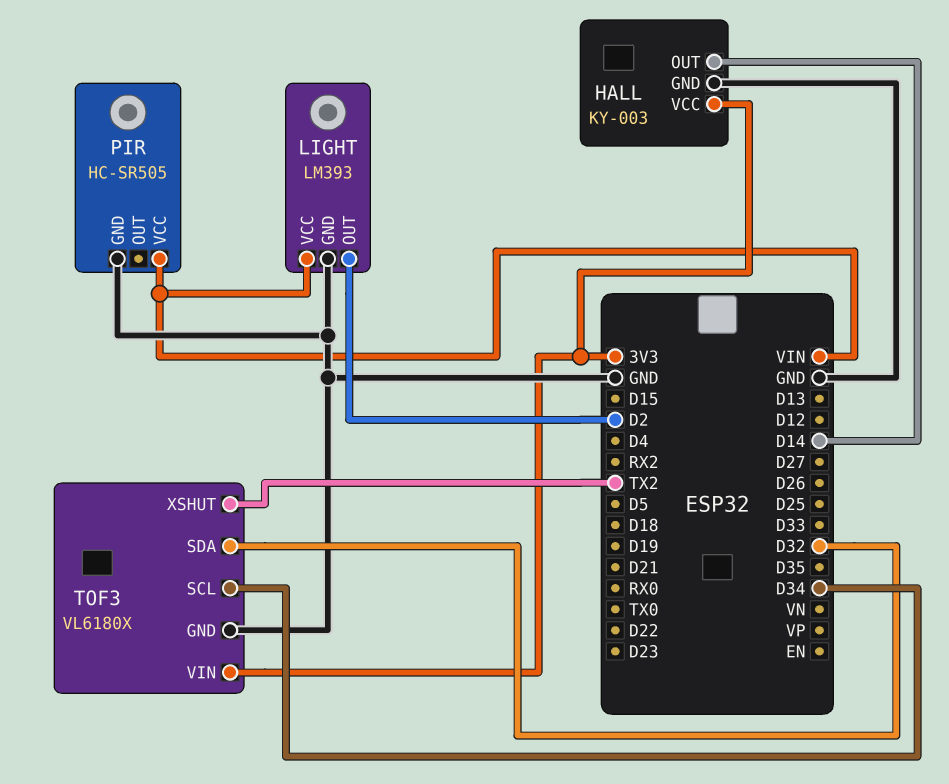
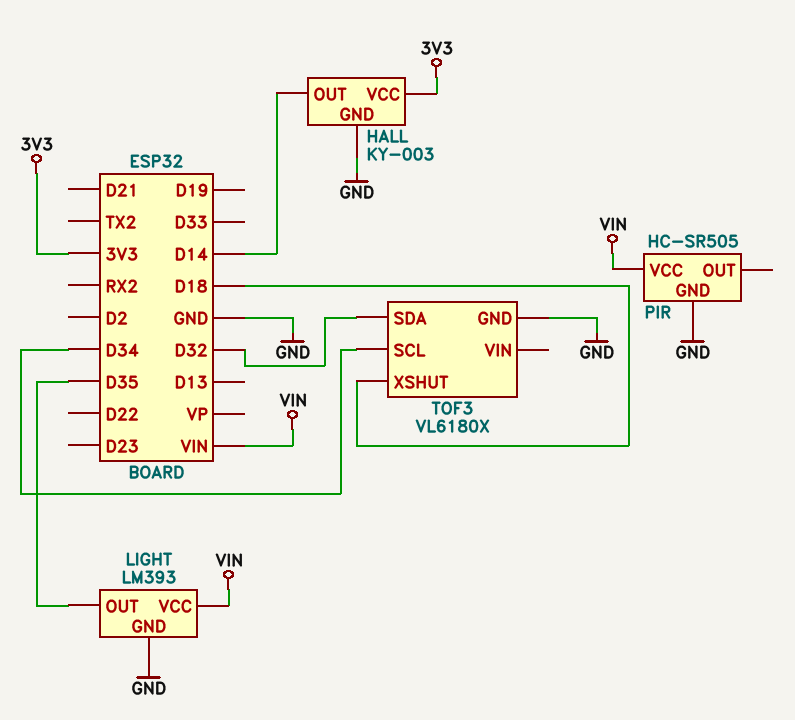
LIGHT pin OUT: D2 -> D35
TOF3 pin VIN: 3V3 -> none
TOF3 pin XSHUT: TX2 -> D18

